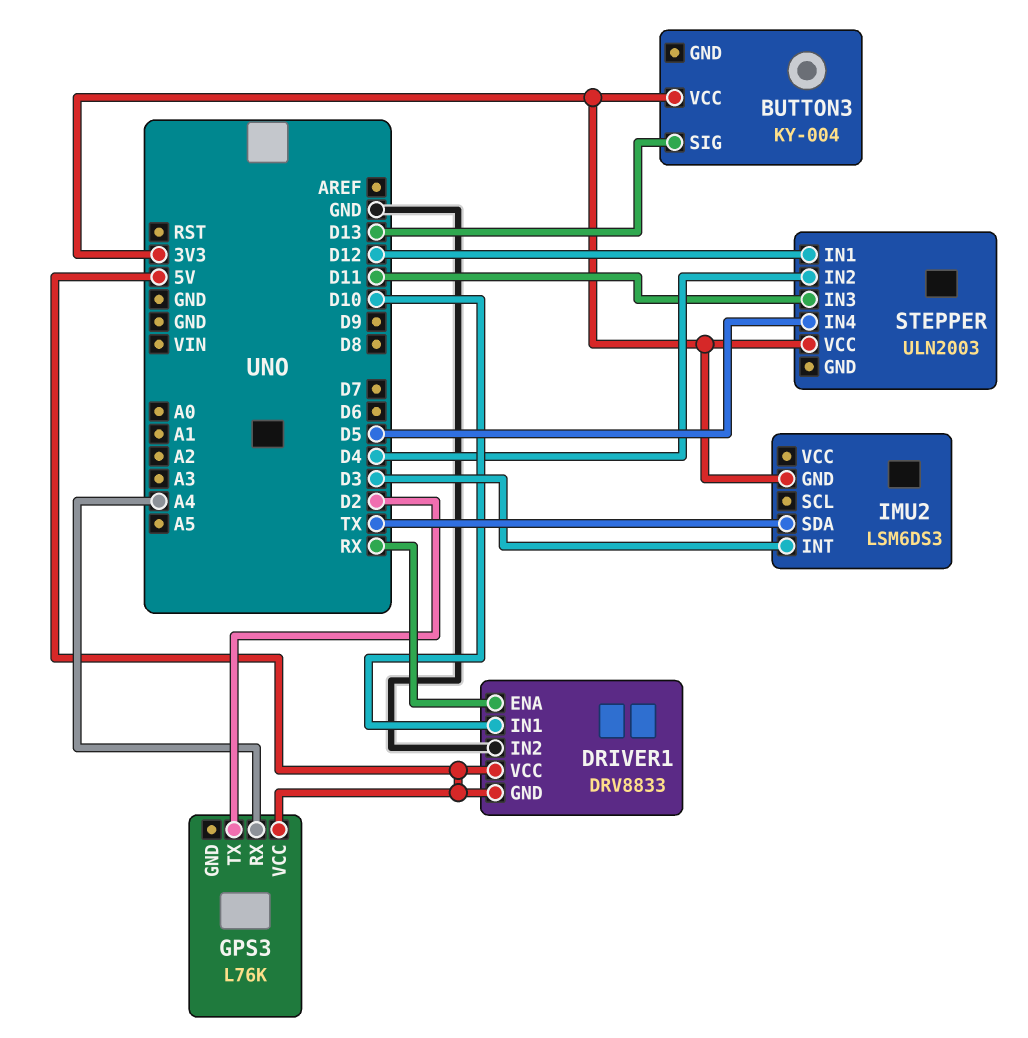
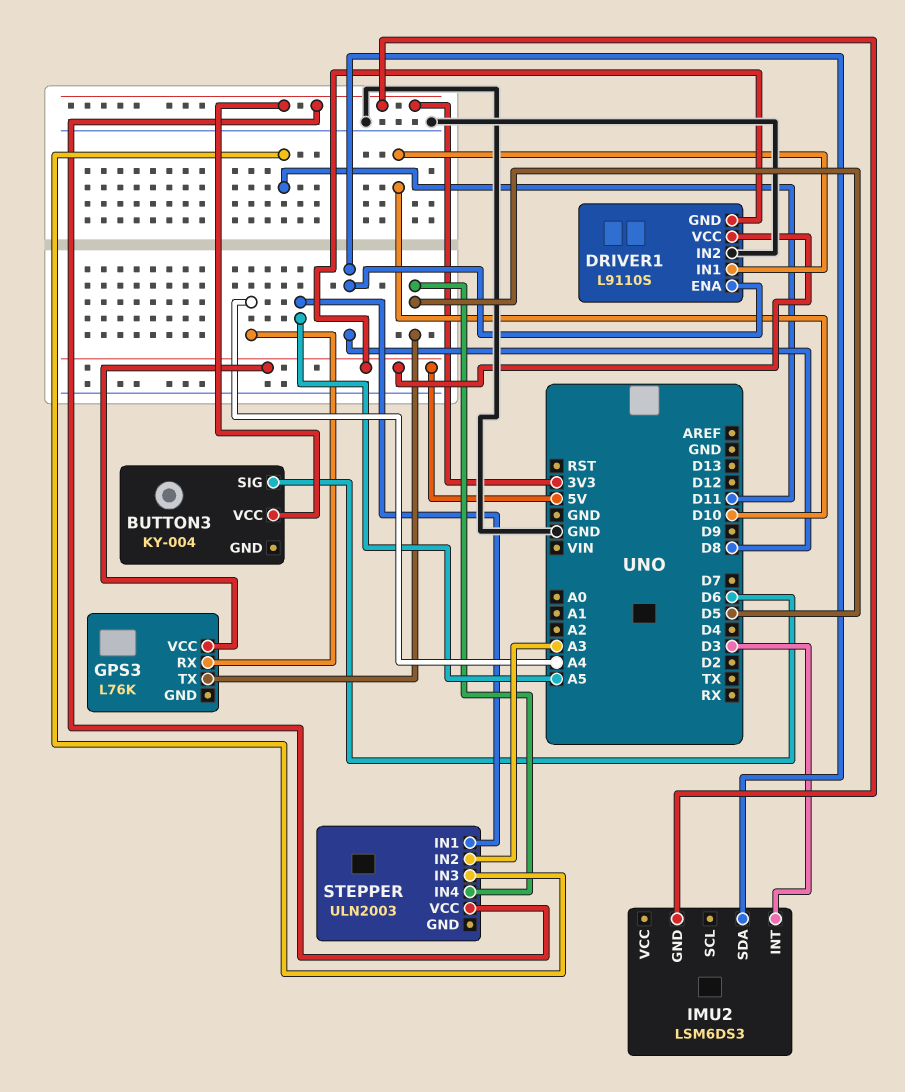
BUTTON3 pin SIG: D13 -> D6
DRIVER1: DRV8833 -> L9110S
DRIVER1 pin ENA: RX -> D8
GPS3 pin TX: D2 -> D5
IMU2 pin SDA: TX -> D8
STEPPER pin IN1: D12 -> A5
STEPPER pin IN2: D4 -> A3

